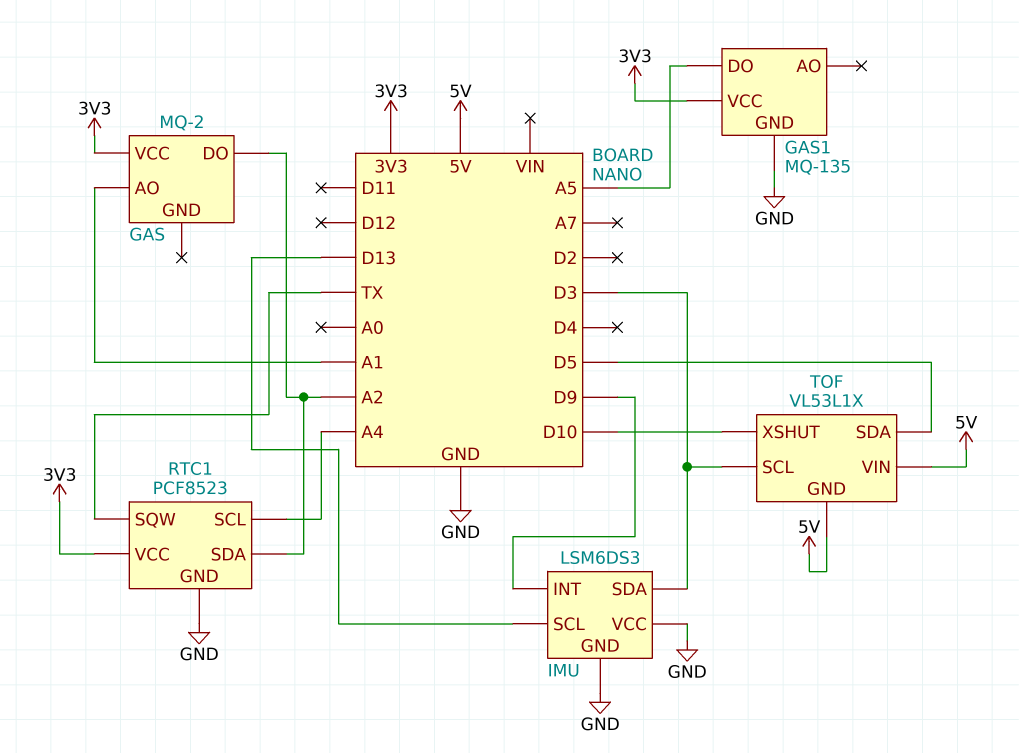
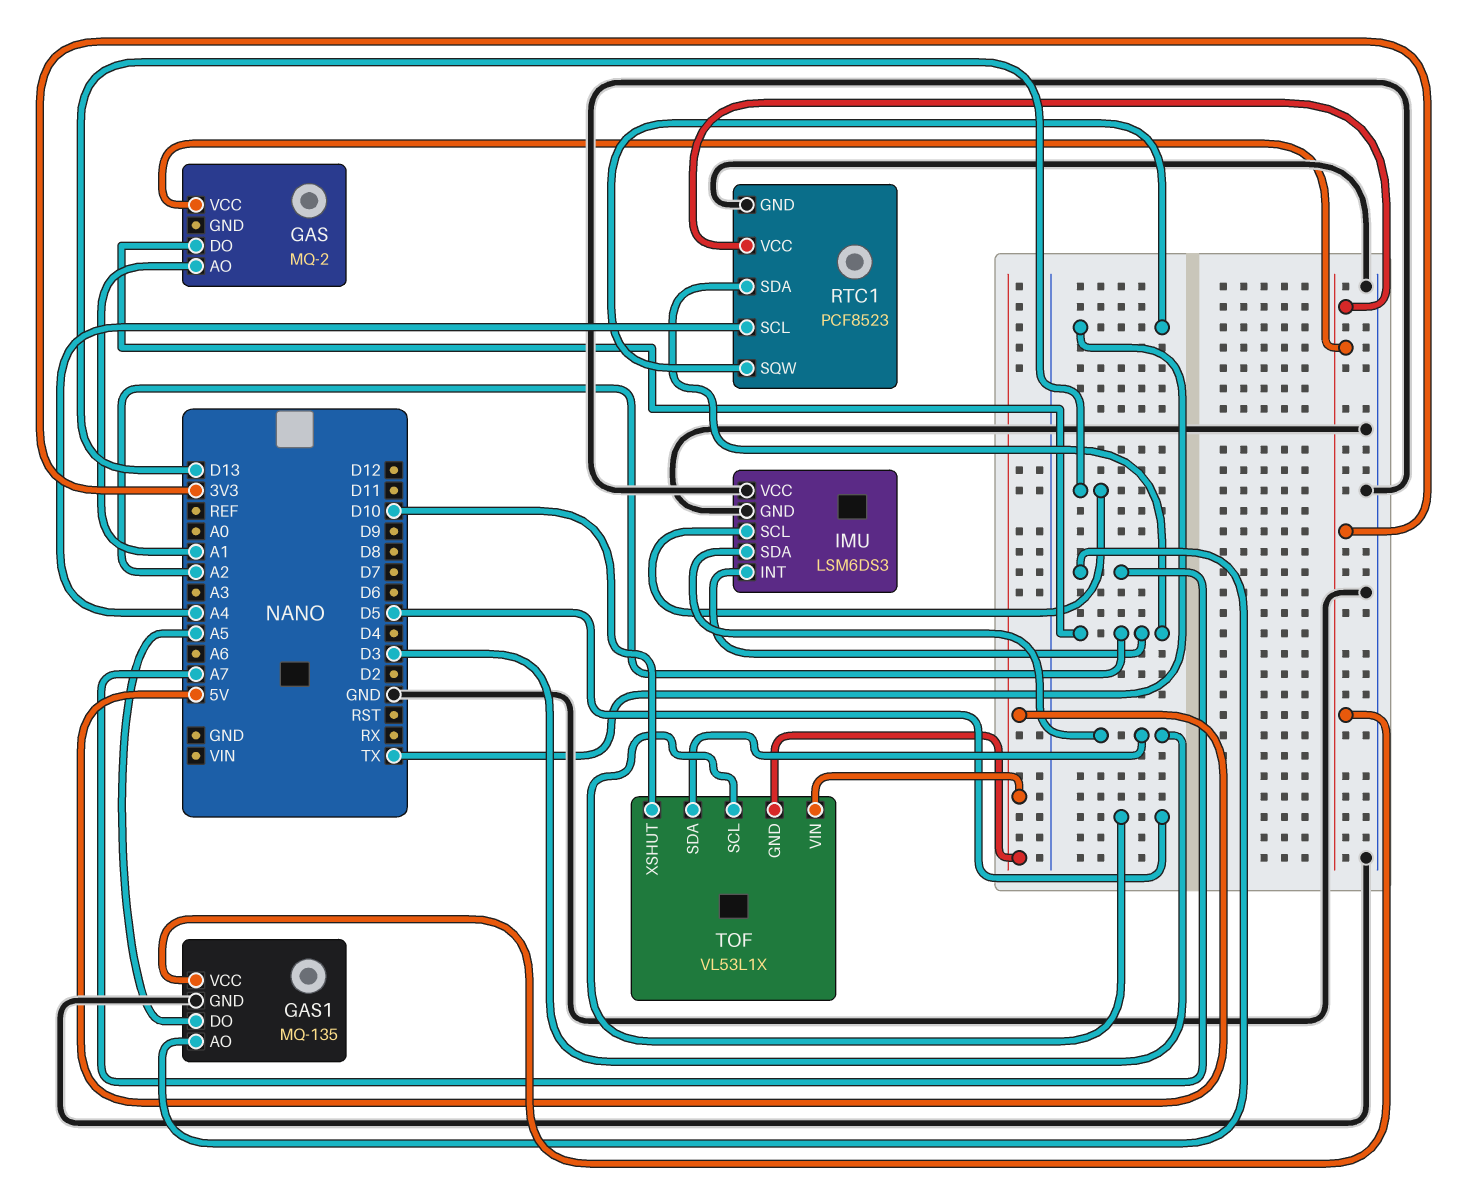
GAS1 pin AO: none -> A7
IMU pin INT: D9 -> A2
TOF pin SCL: D3 -> D5
TOF pin SDA: D5 -> D3

